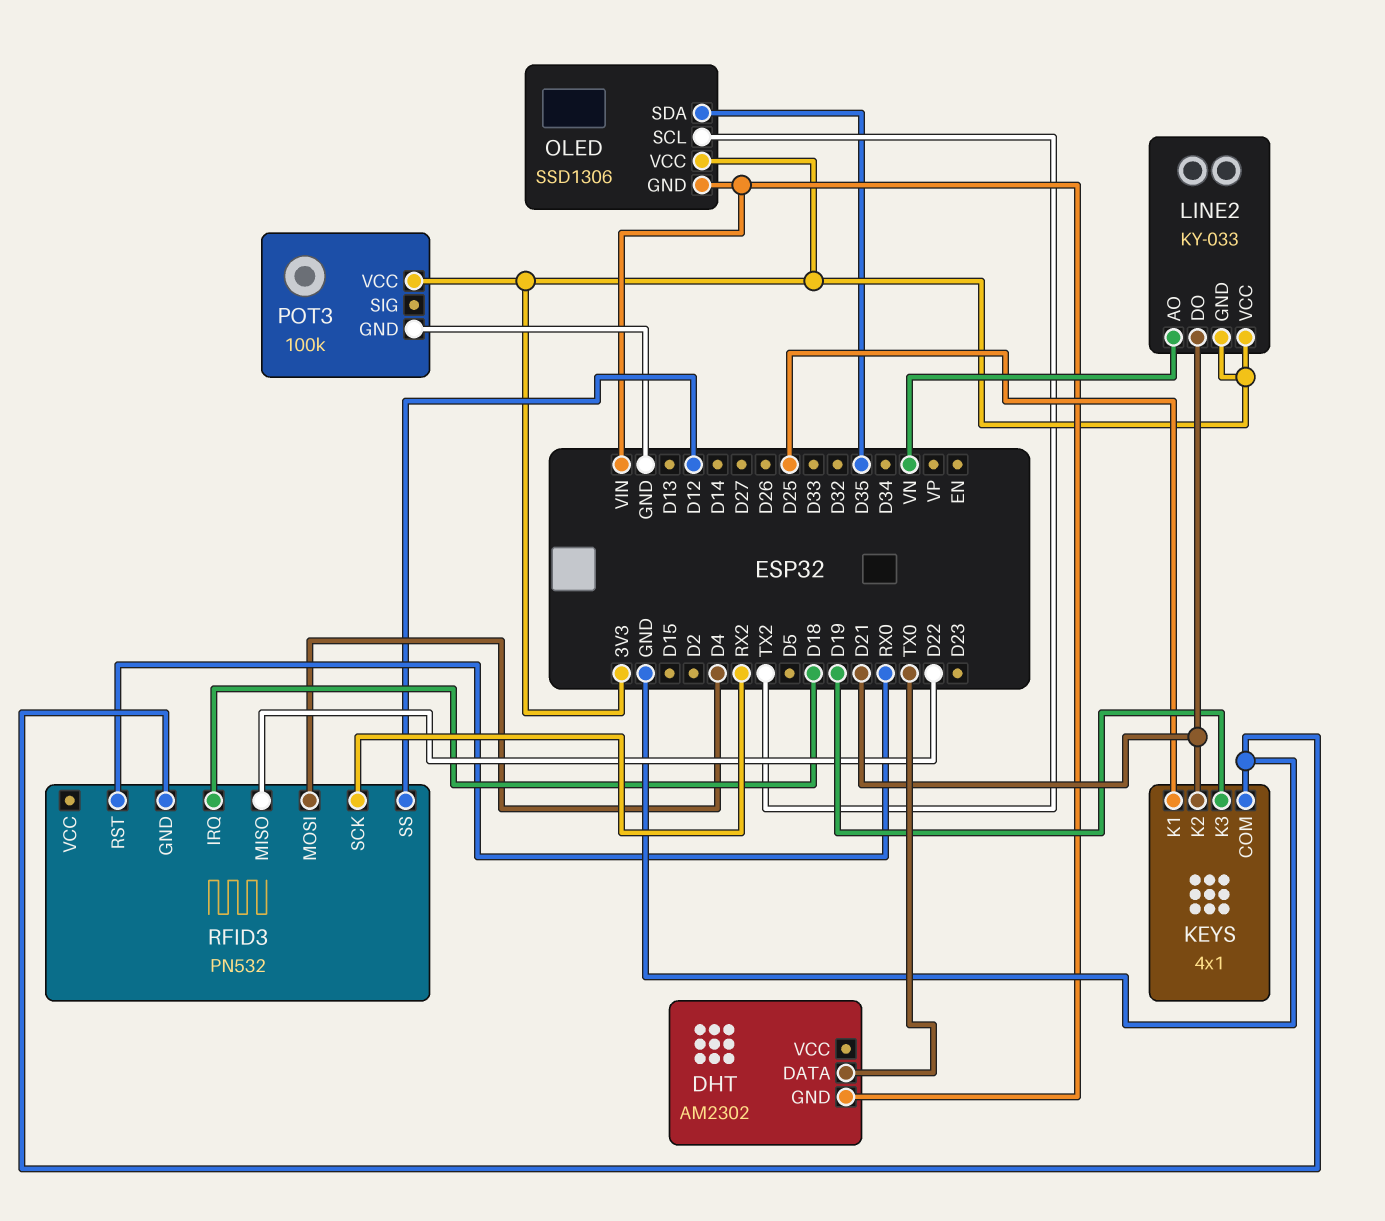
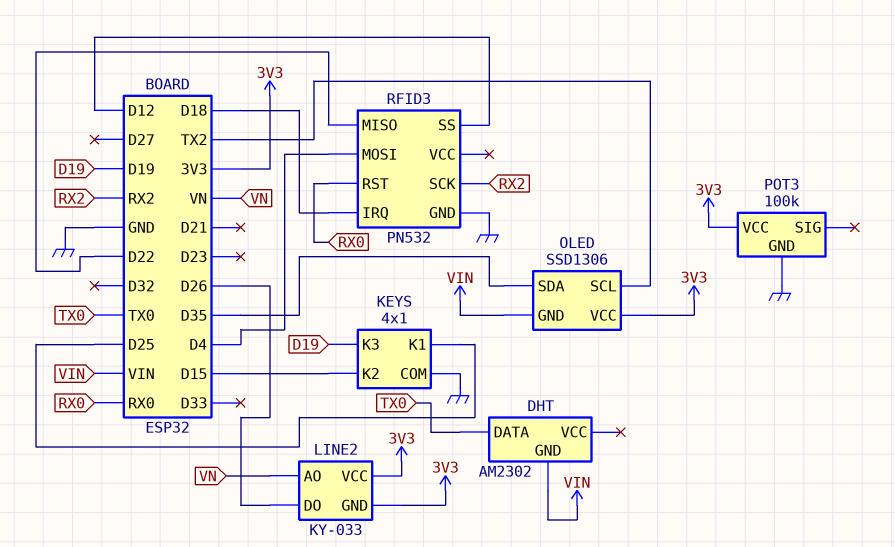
KEYS pin K2: D21 -> D15
LINE2 pin DO: D21 -> D26

